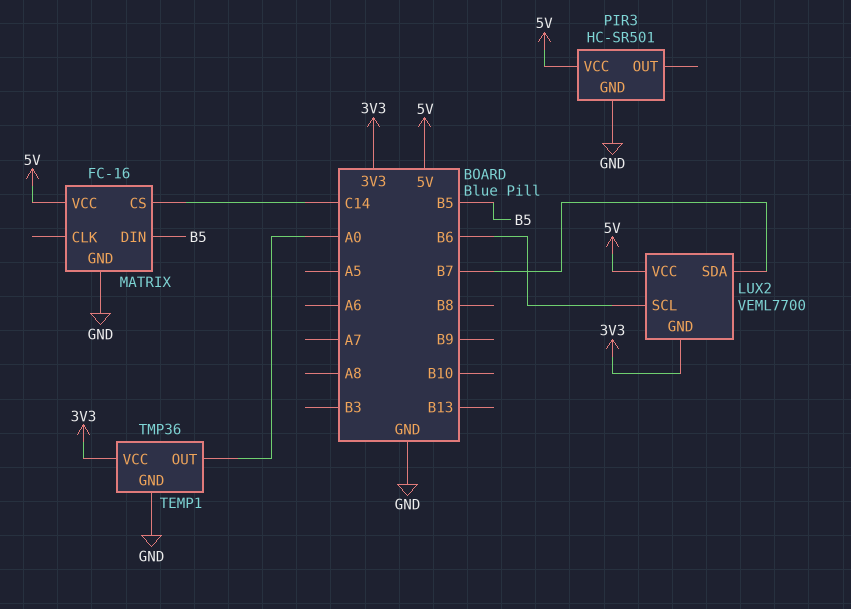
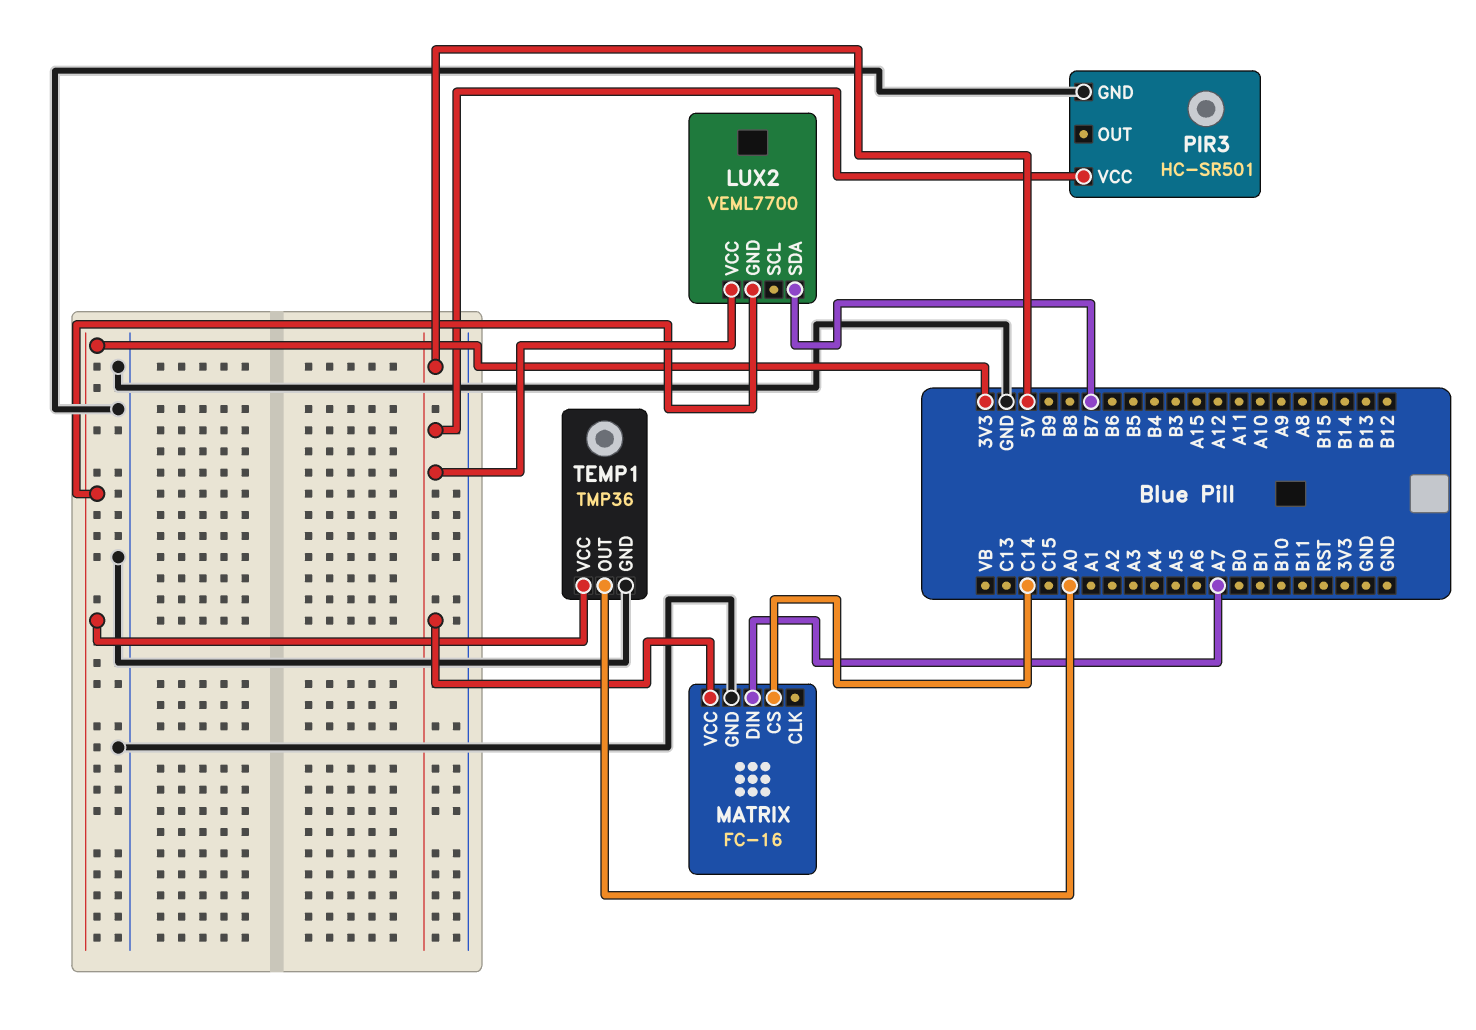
LUX2 pin SCL: B6 -> none
MATRIX pin DIN: B5 -> A7

